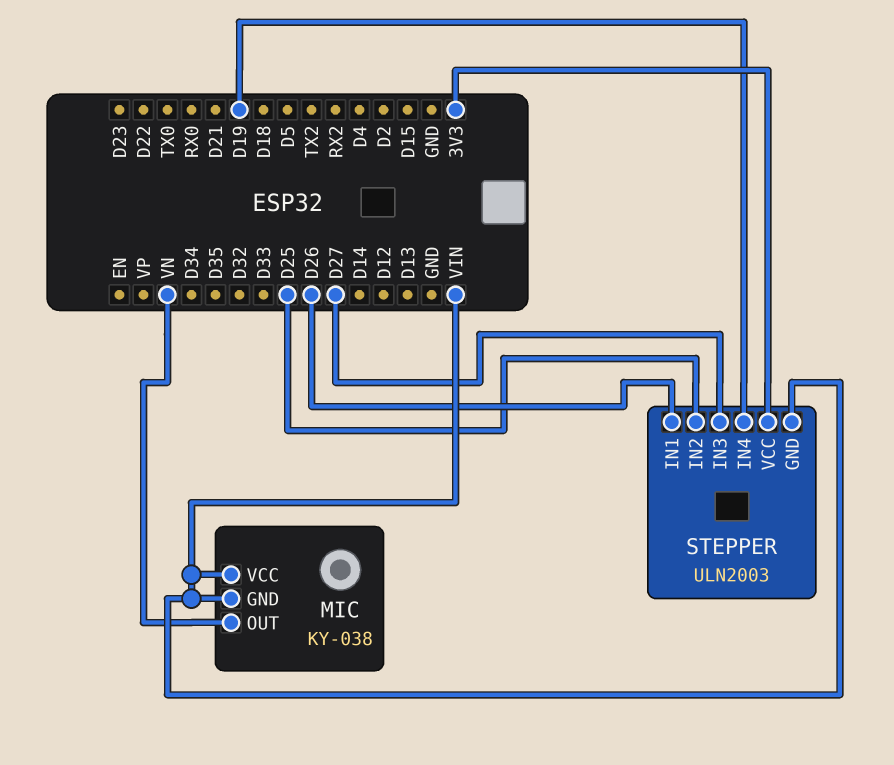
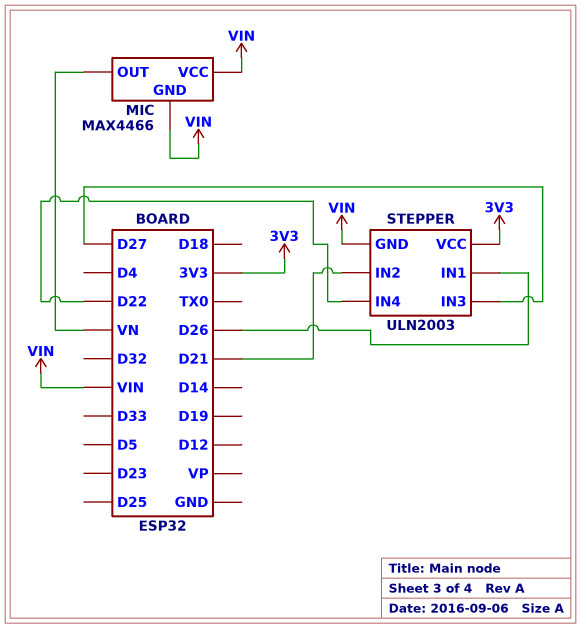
MIC: KY-038 -> MAX4466
STEPPER pin IN2: D25 -> D21
STEPPER pin IN4: D19 -> D22

